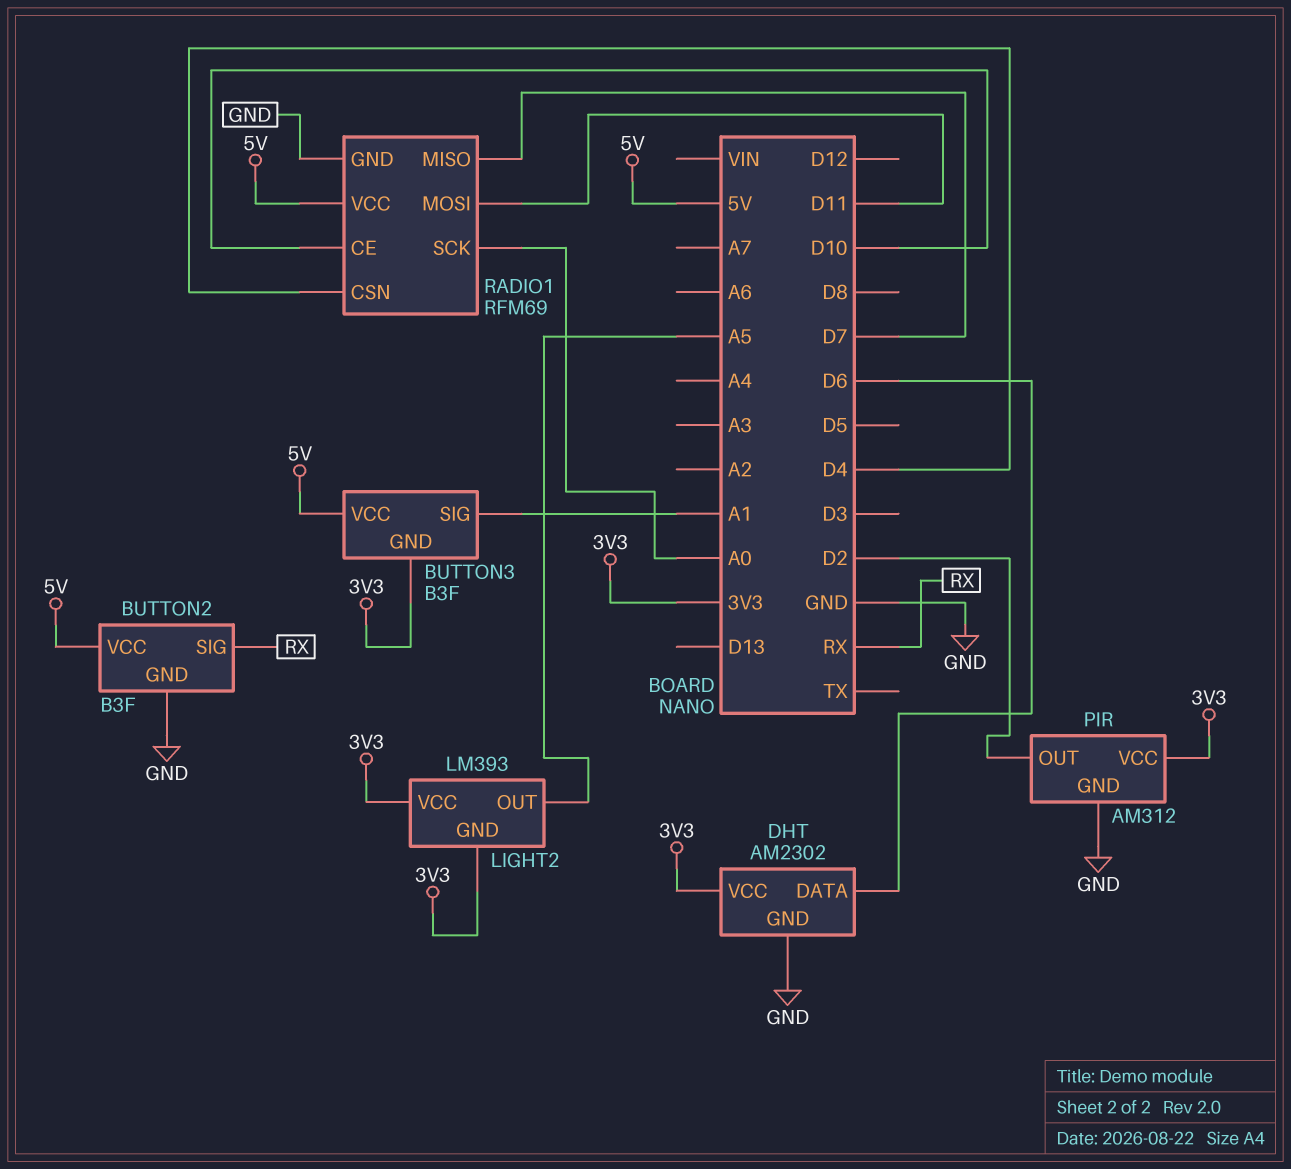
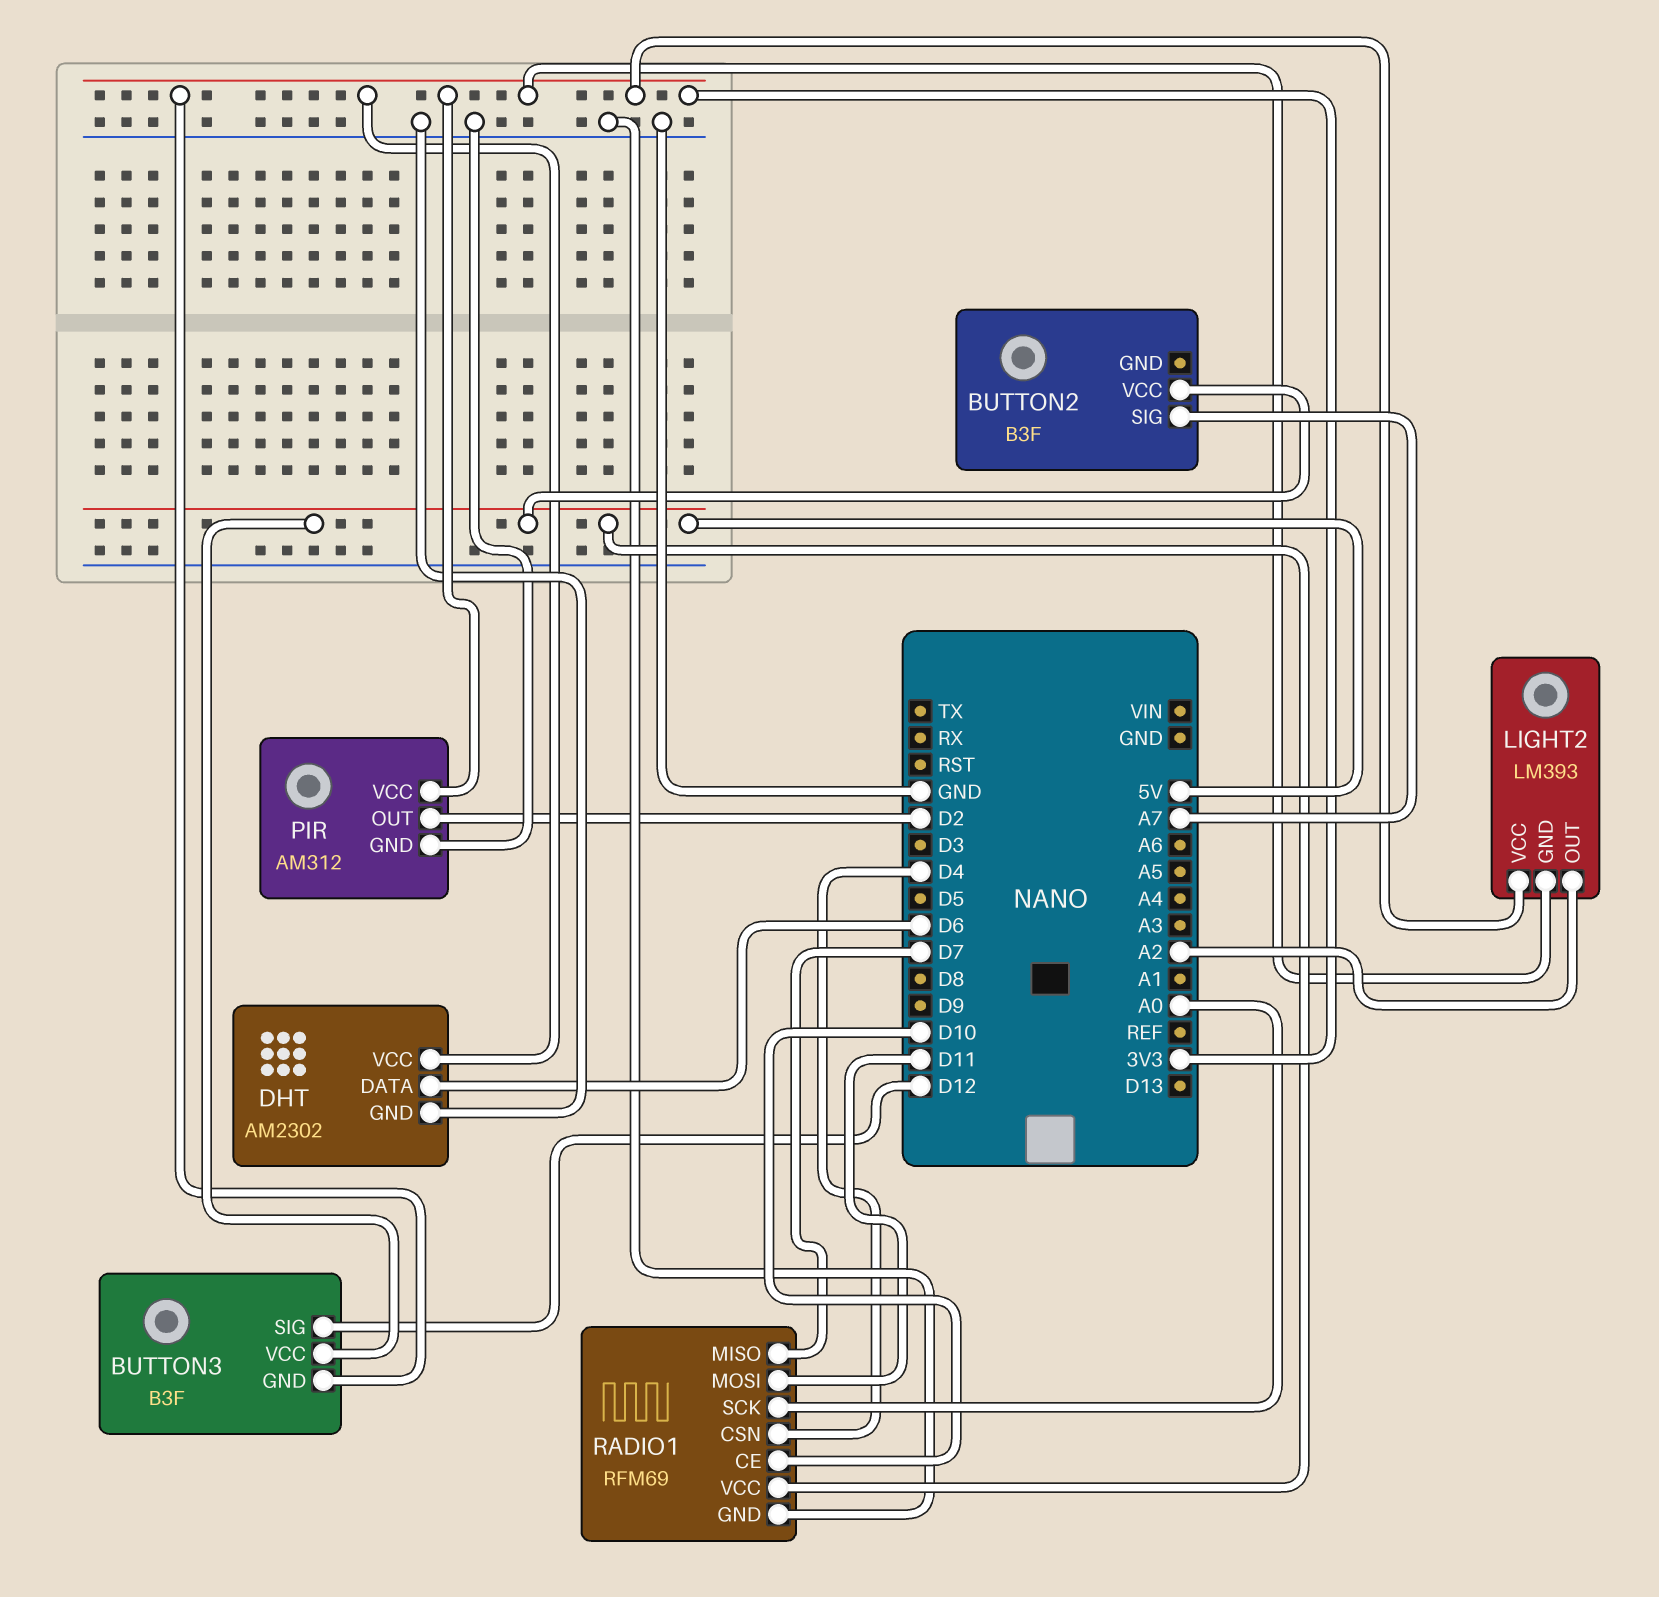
BUTTON2 pin GND: GND -> none
BUTTON2 pin SIG: RX -> A7
BUTTON3 pin SIG: A1 -> D12
LIGHT2 pin OUT: A5 -> A2

